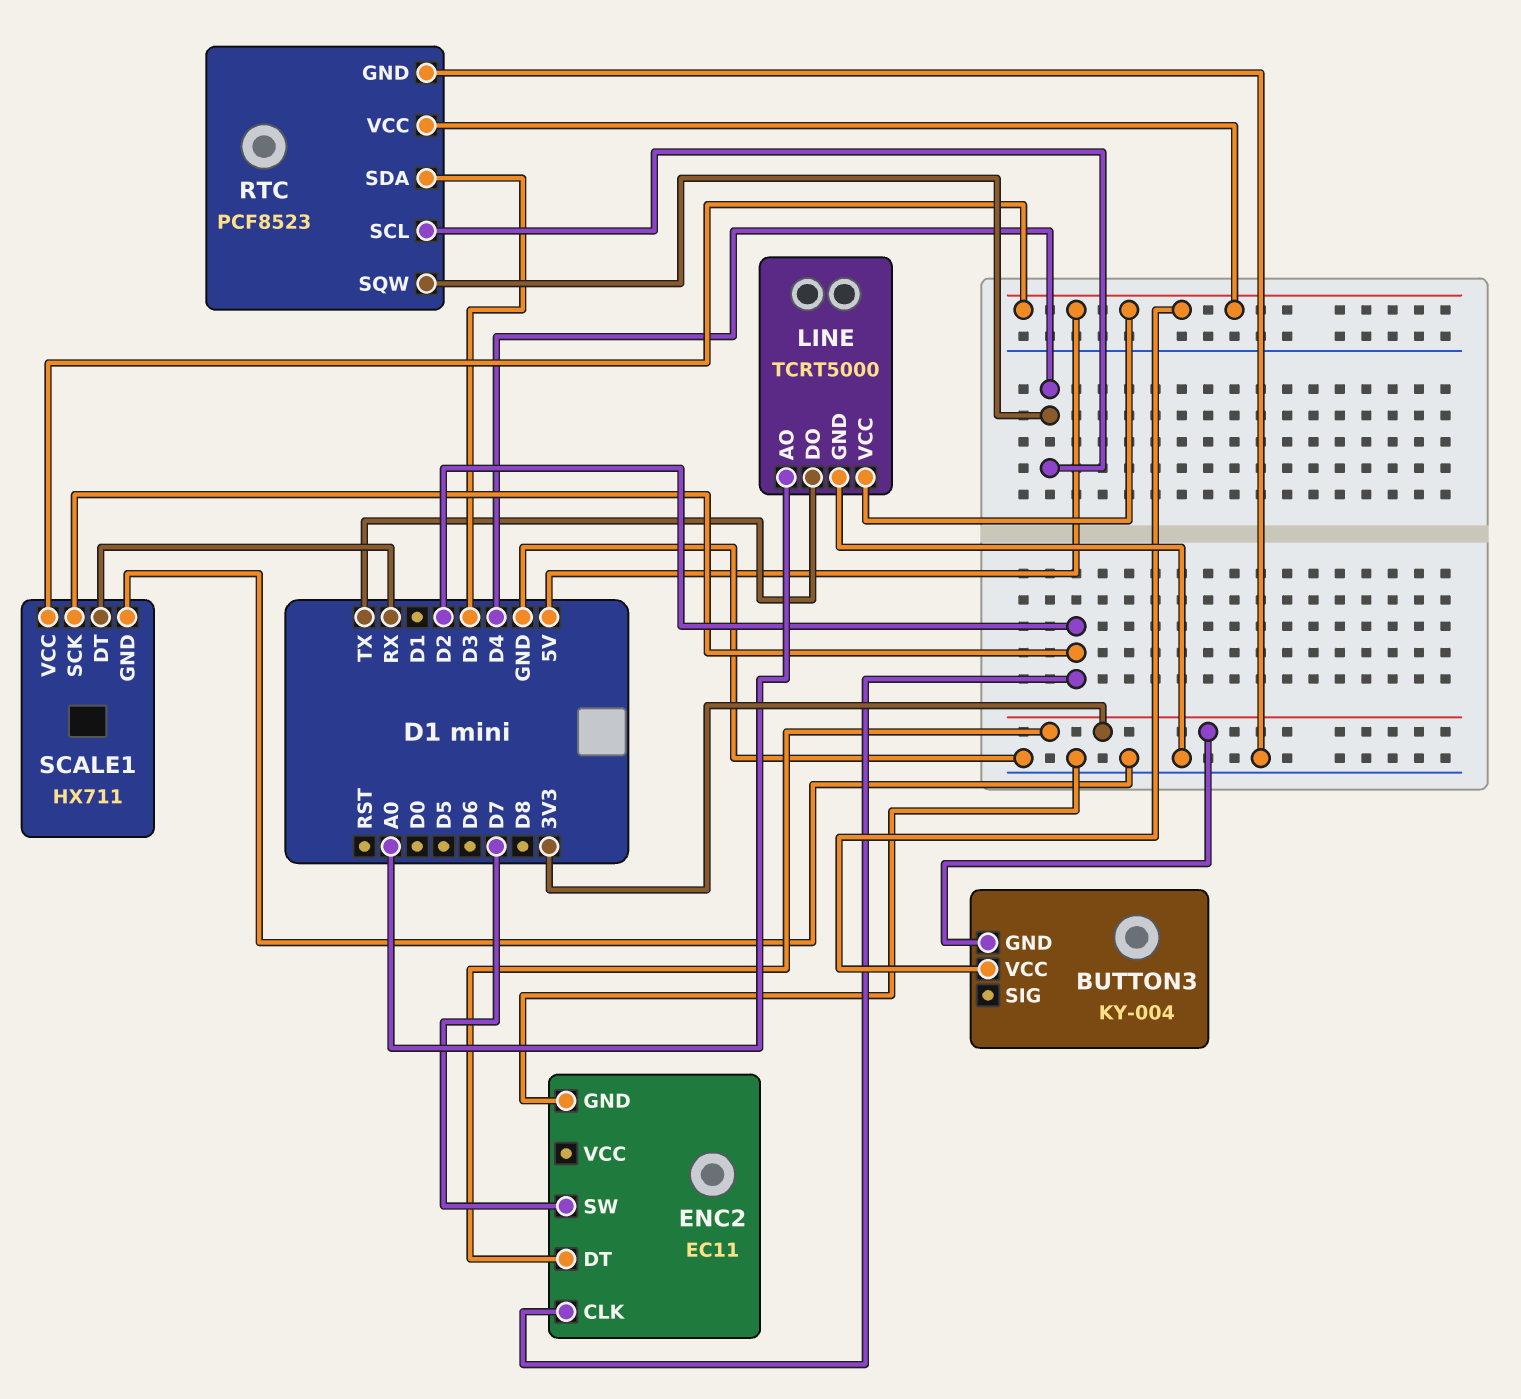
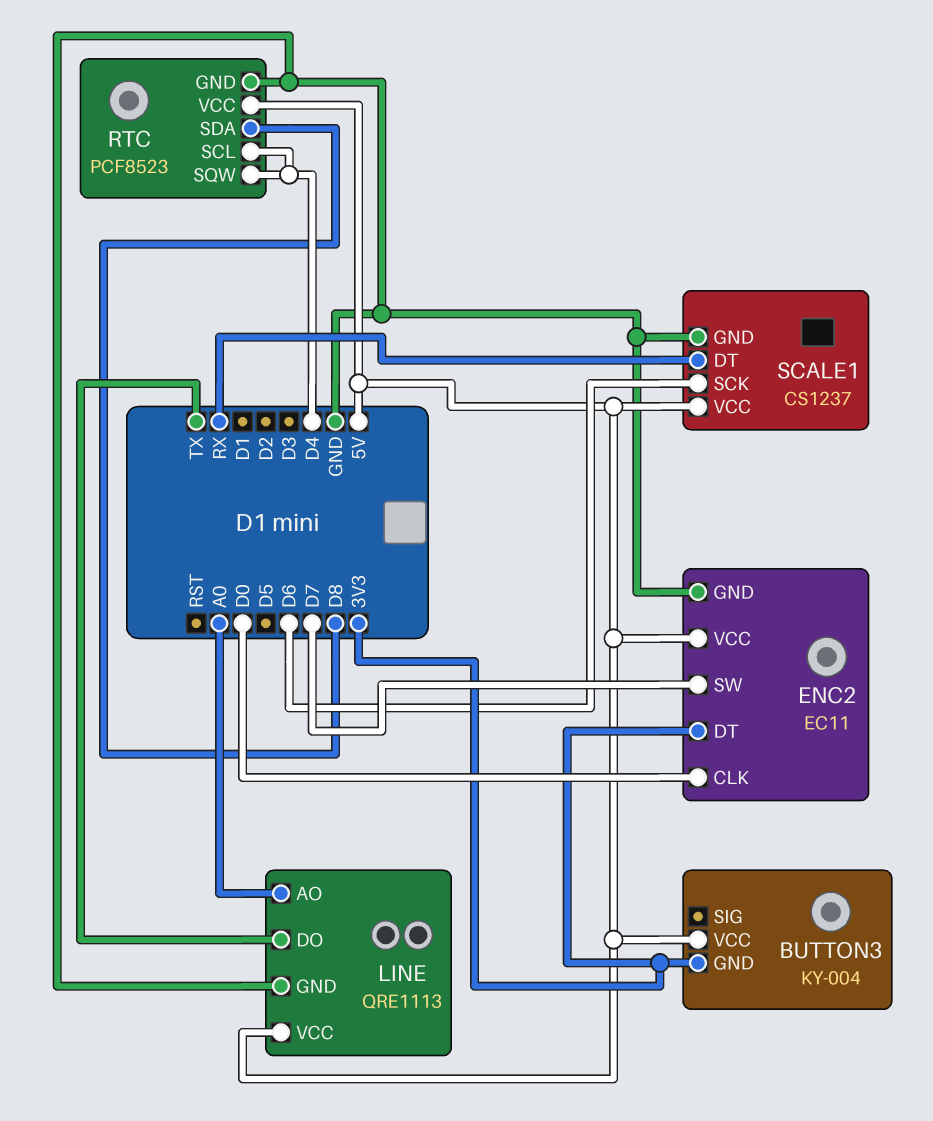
ENC2 pin CLK: D2 -> D0
ENC2 pin VCC: none -> 5V
LINE: TCRT5000 -> QRE1113
RTC pin SDA: D3 -> D8
SCALE1: HX711 -> CS1237
SCALE1 pin SCK: D2 -> D6

